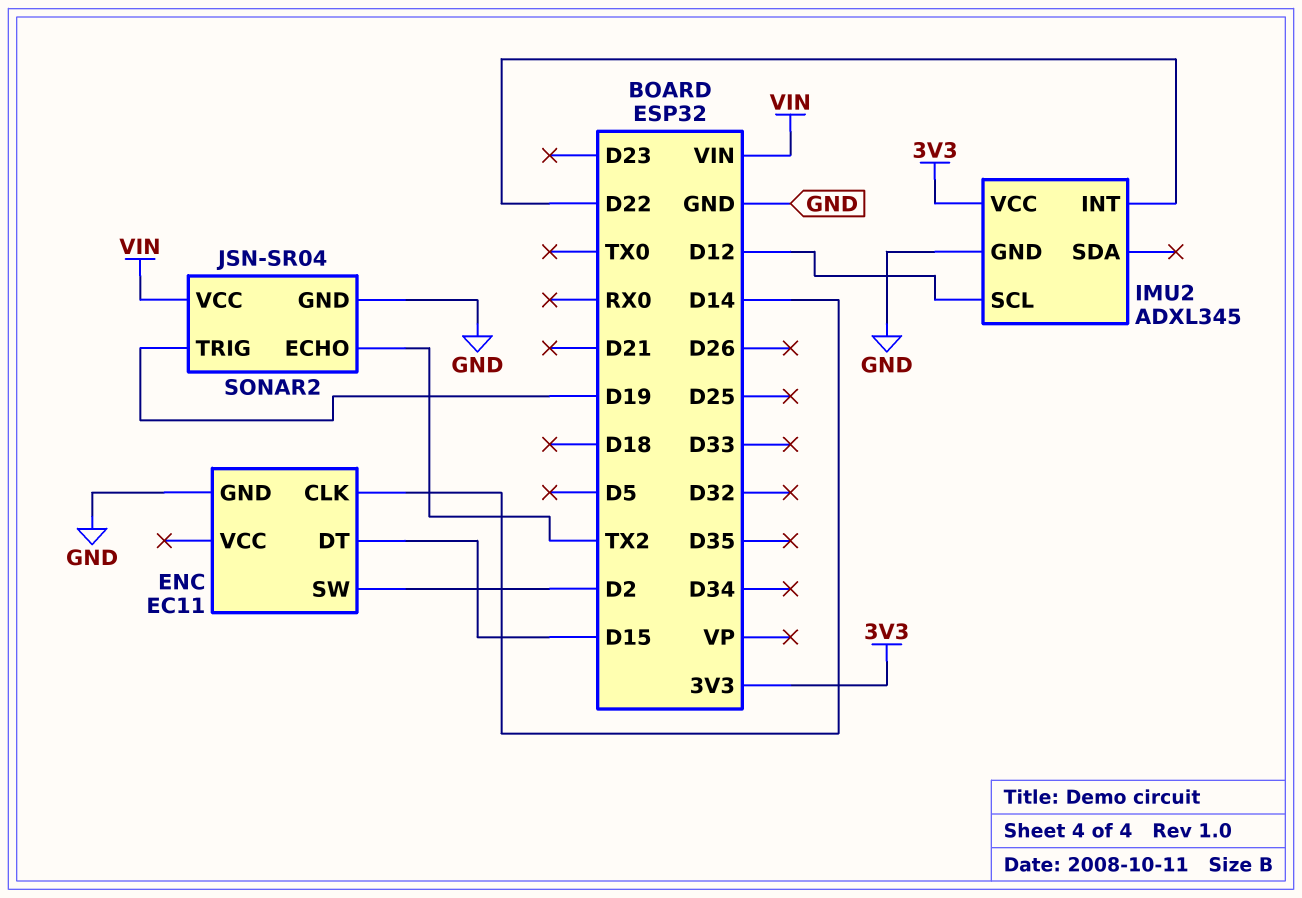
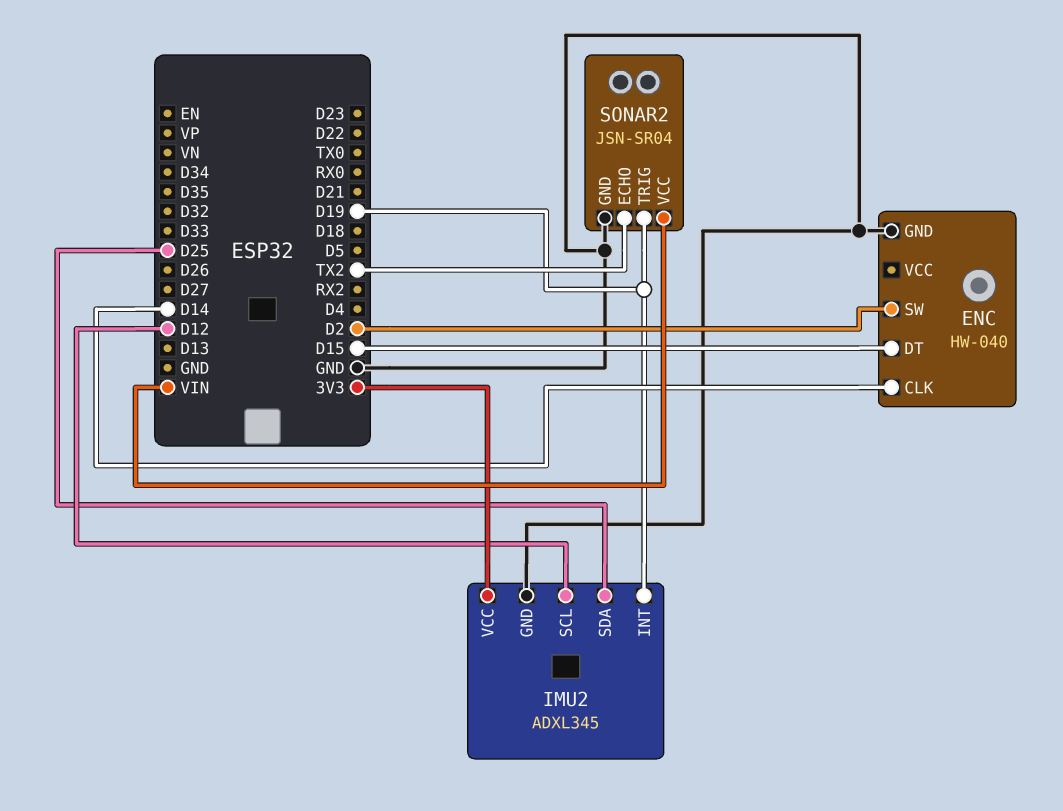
ENC: EC11 -> HW-040
IMU2 pin INT: D22 -> D19
IMU2 pin SDA: none -> D25

